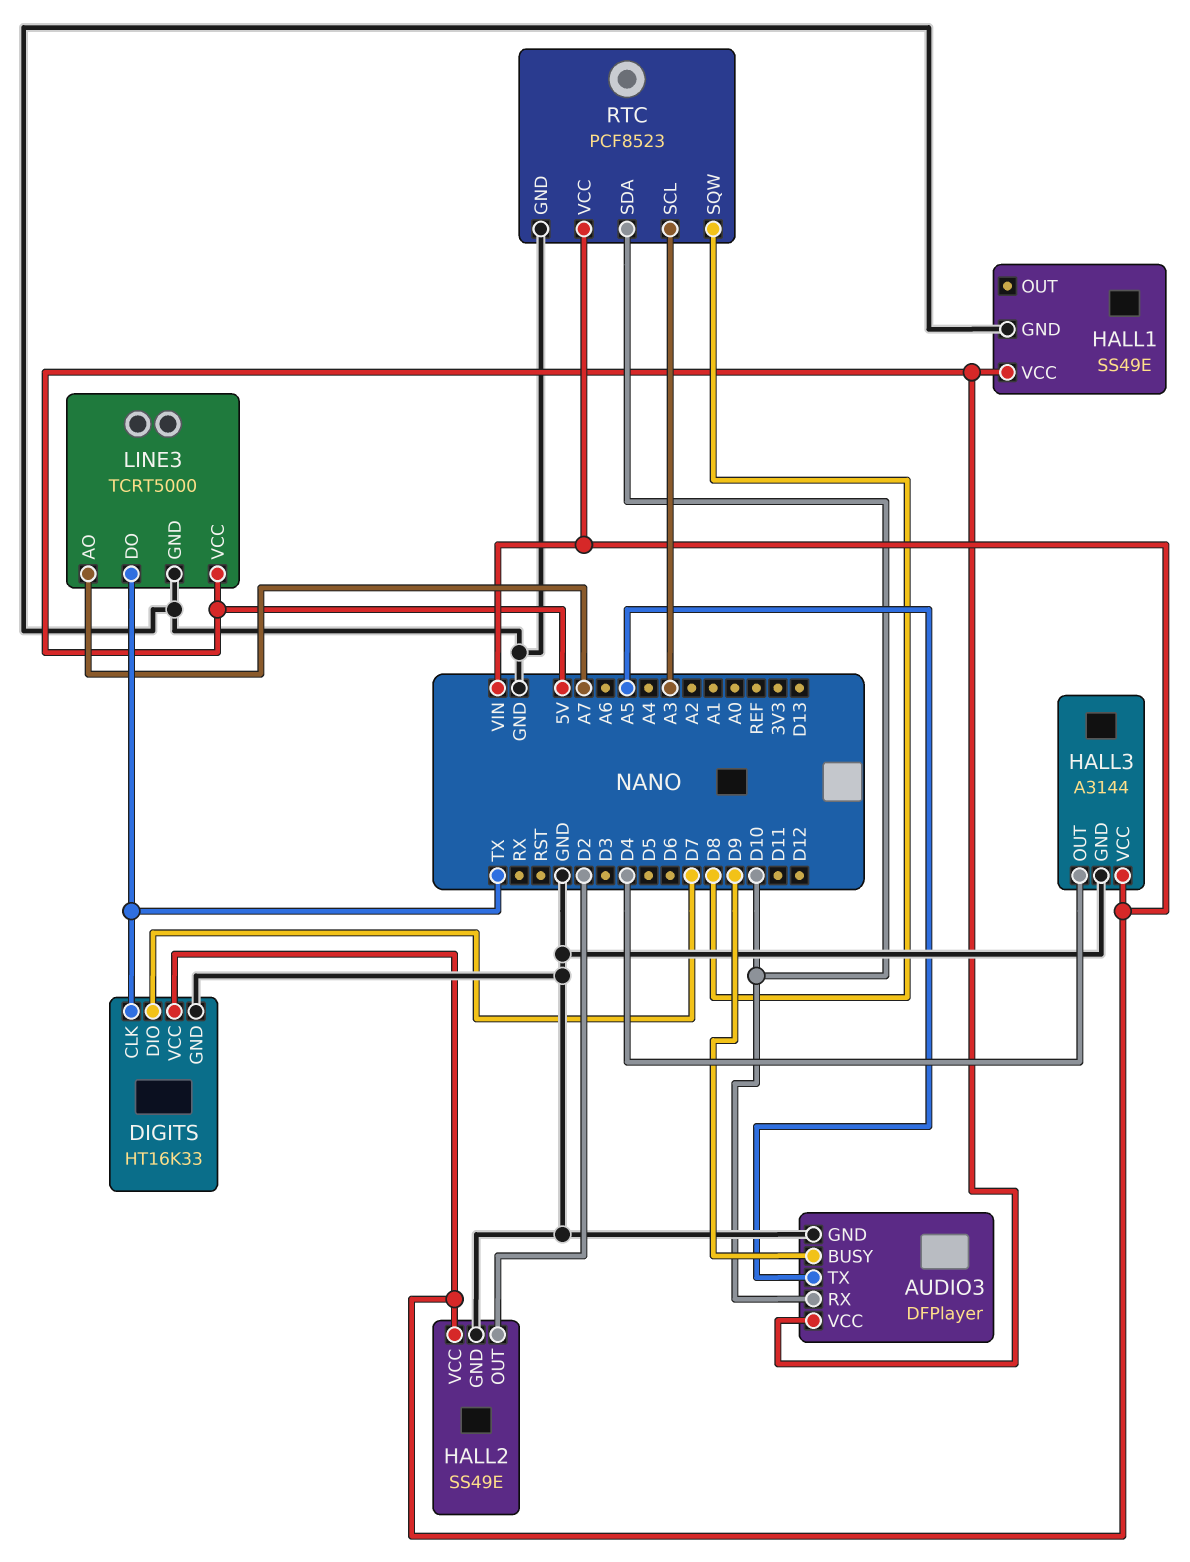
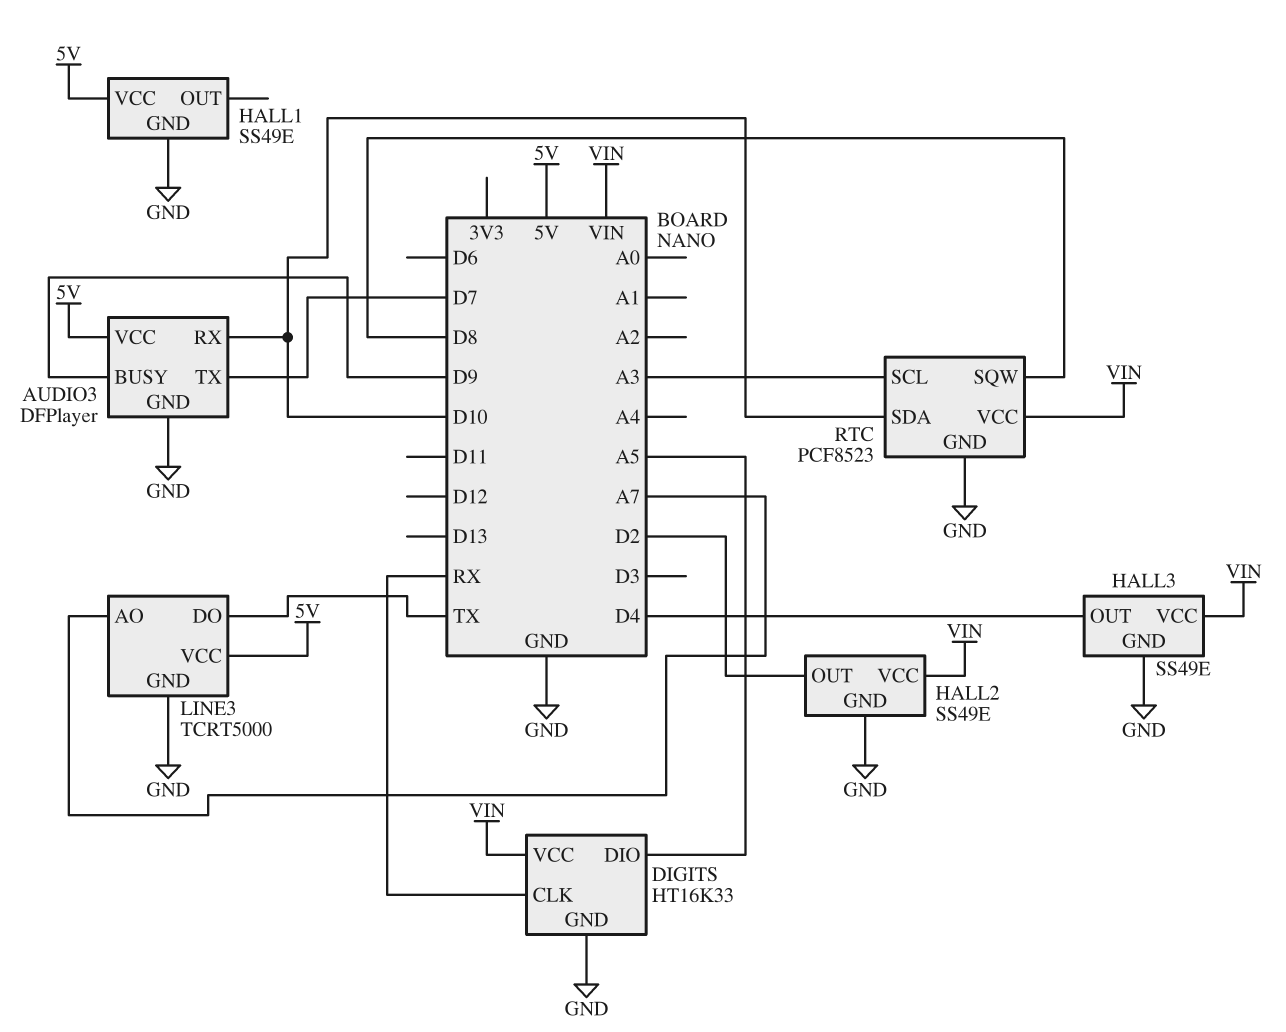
AUDIO3 pin TX: A5 -> D7
DIGITS pin CLK: TX -> RX
DIGITS pin DIO: D7 -> A5
HALL3: A3144 -> SS49E

